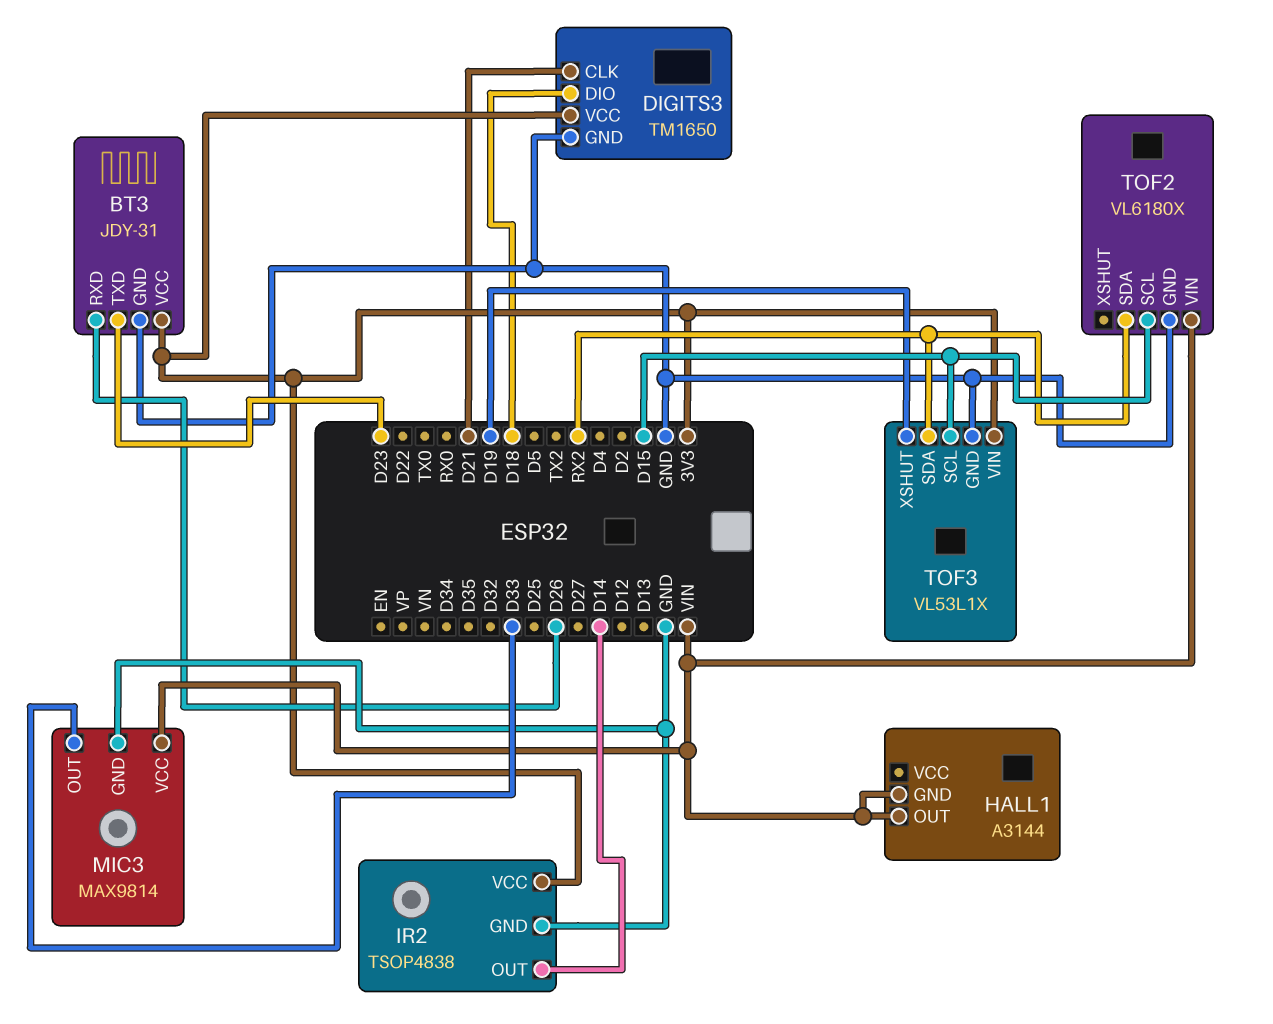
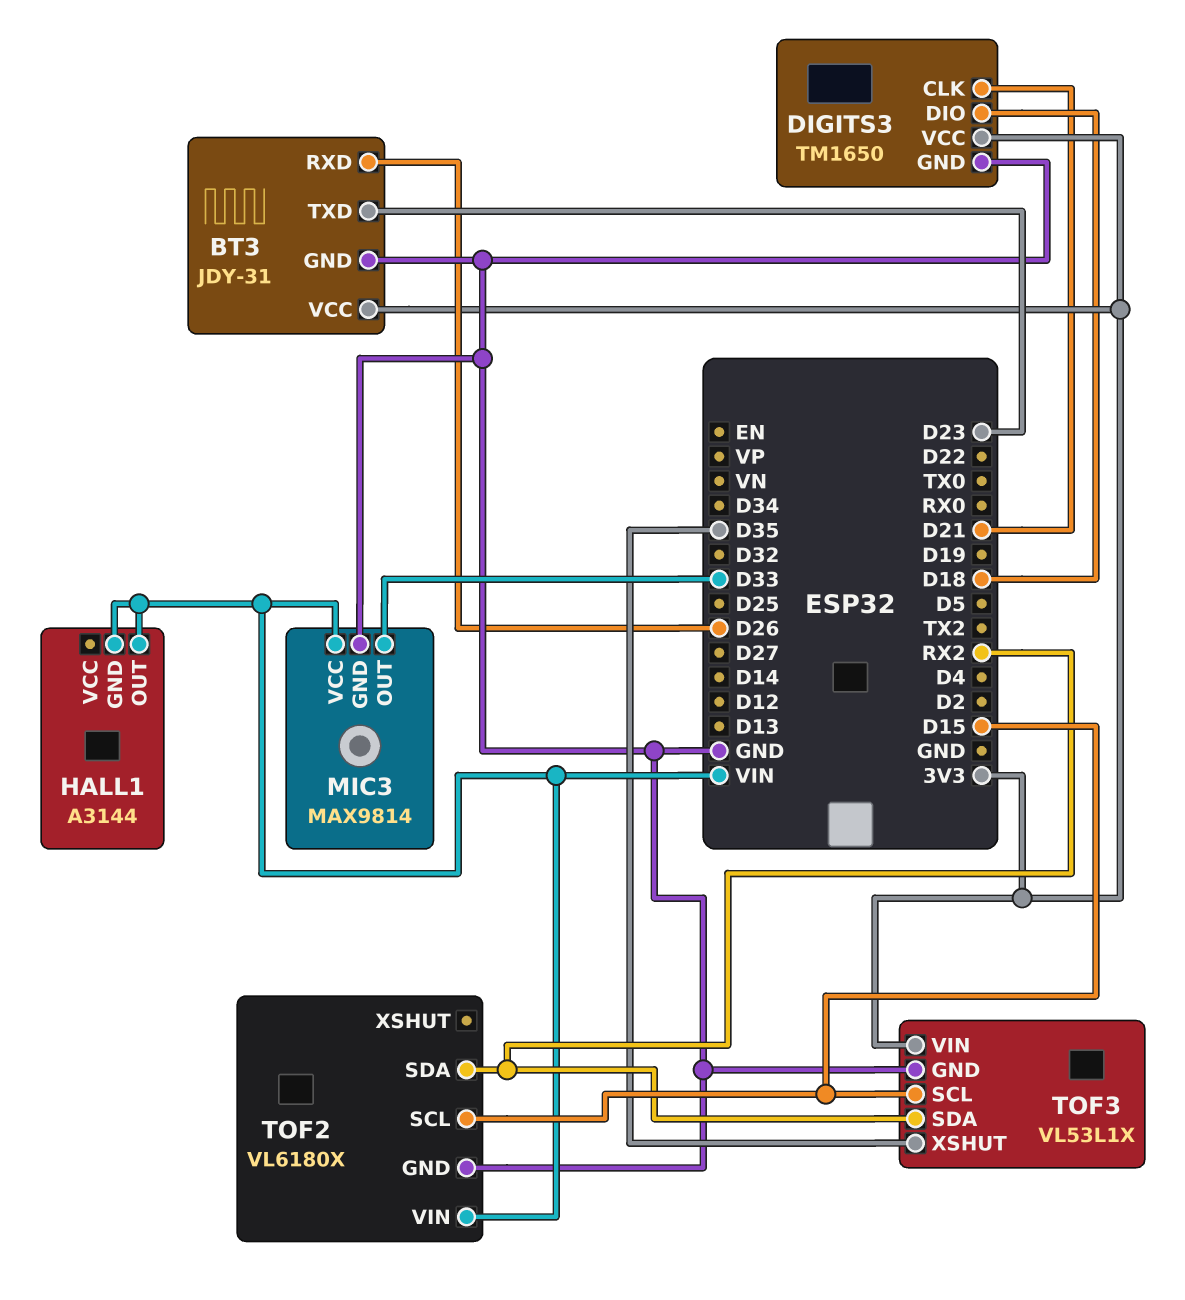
IR2: TSOP4838 -> none
IR2 pin GND: GND -> none
IR2 pin OUT: D14 -> none
IR2 pin VCC: 3V3 -> none
TOF3 pin XSHUT: D19 -> D35

